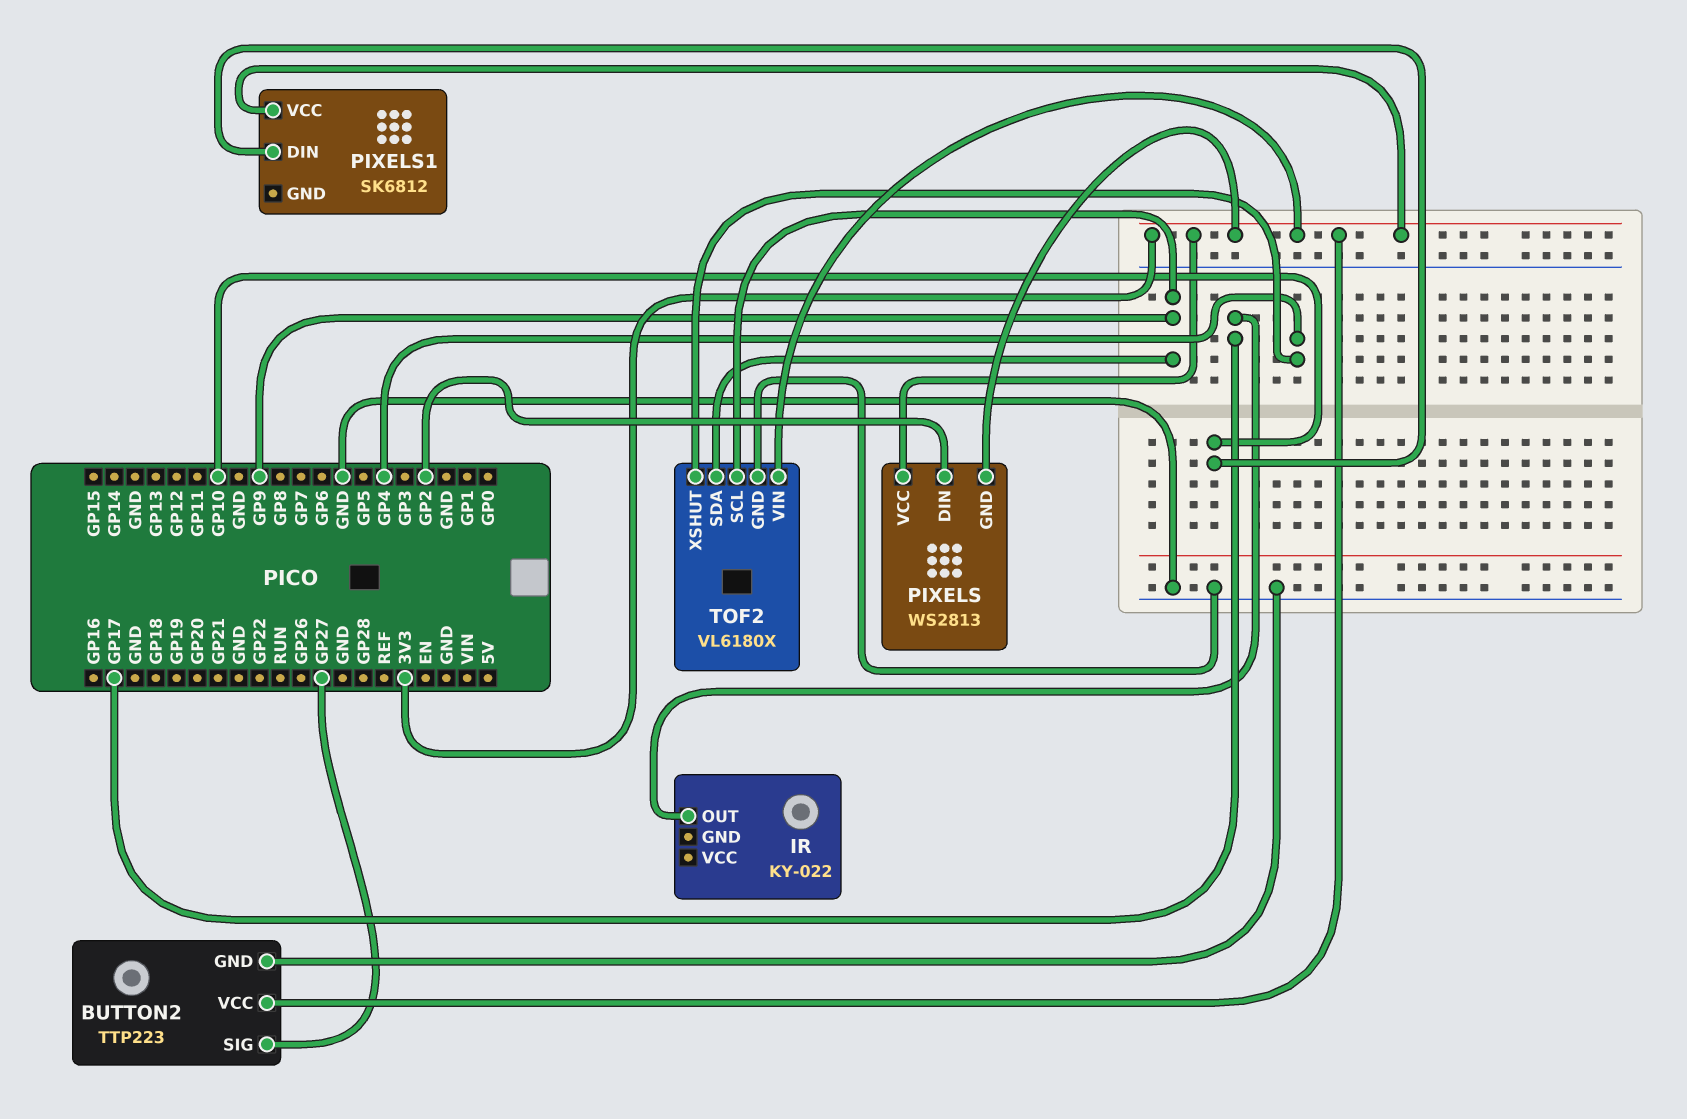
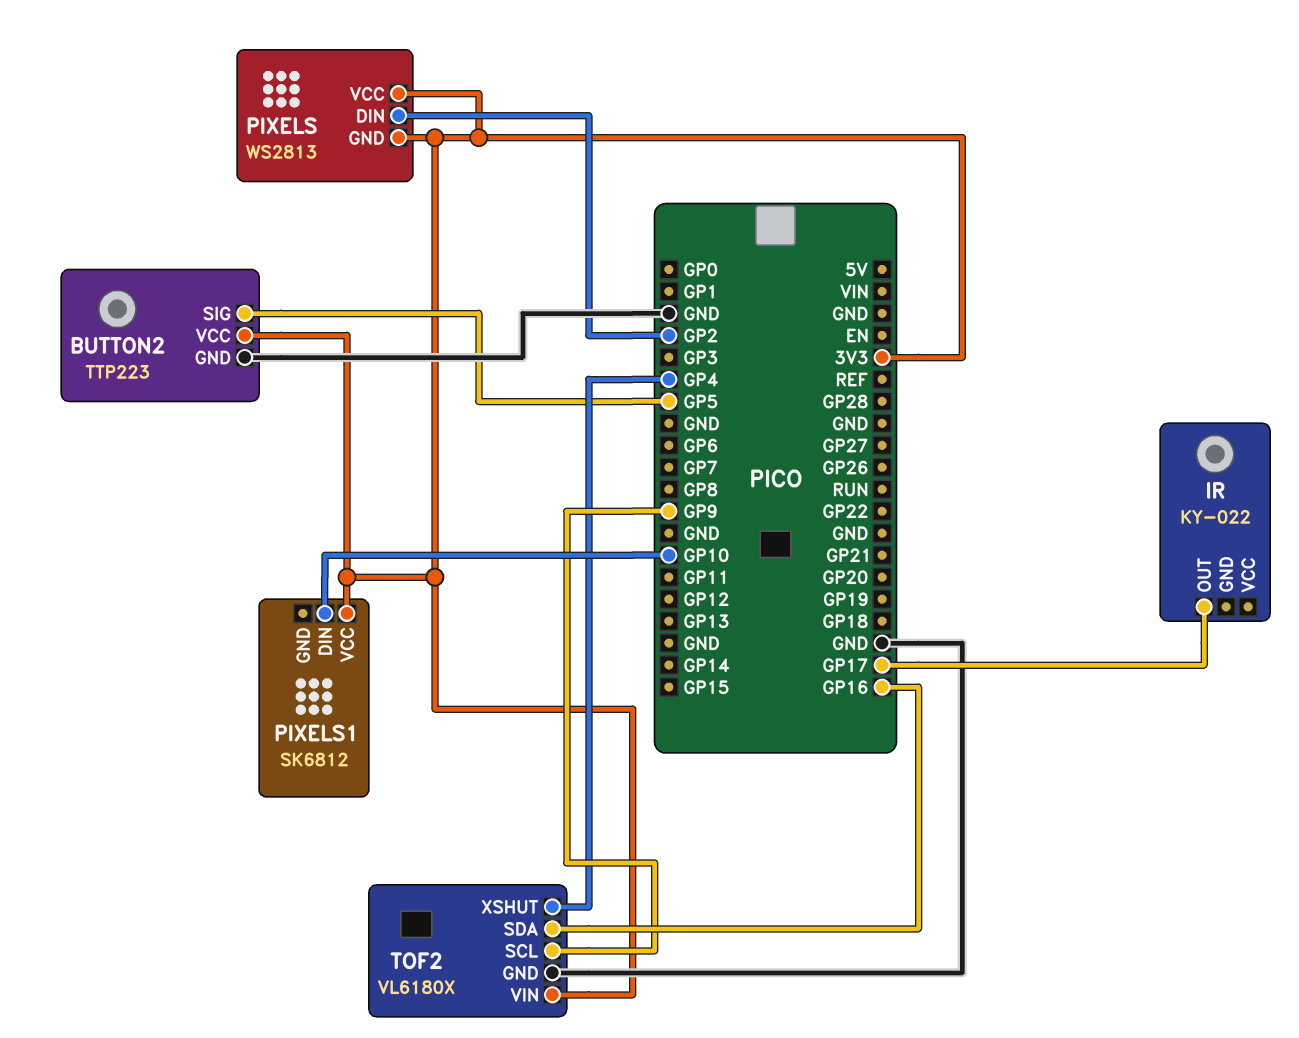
BUTTON2 pin SIG: GP27 -> GP5
TOF2 pin SDA: GP9 -> GP16

